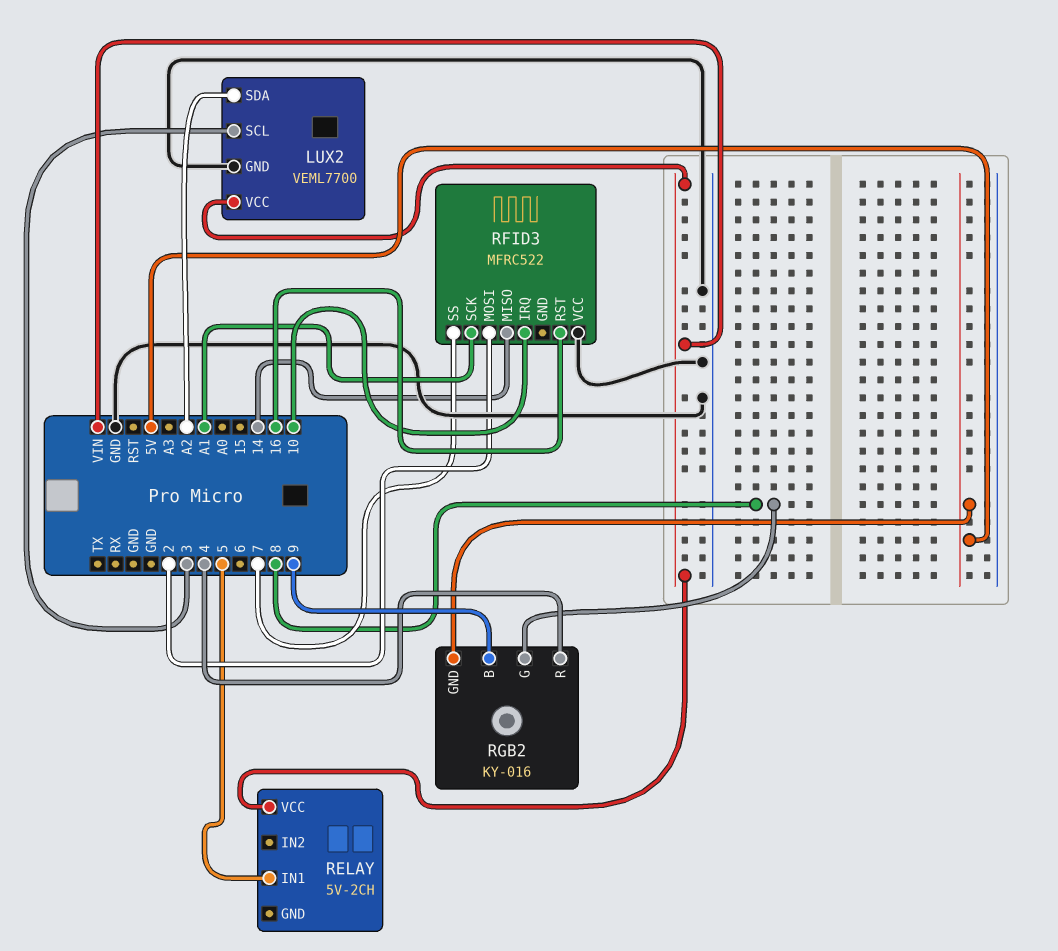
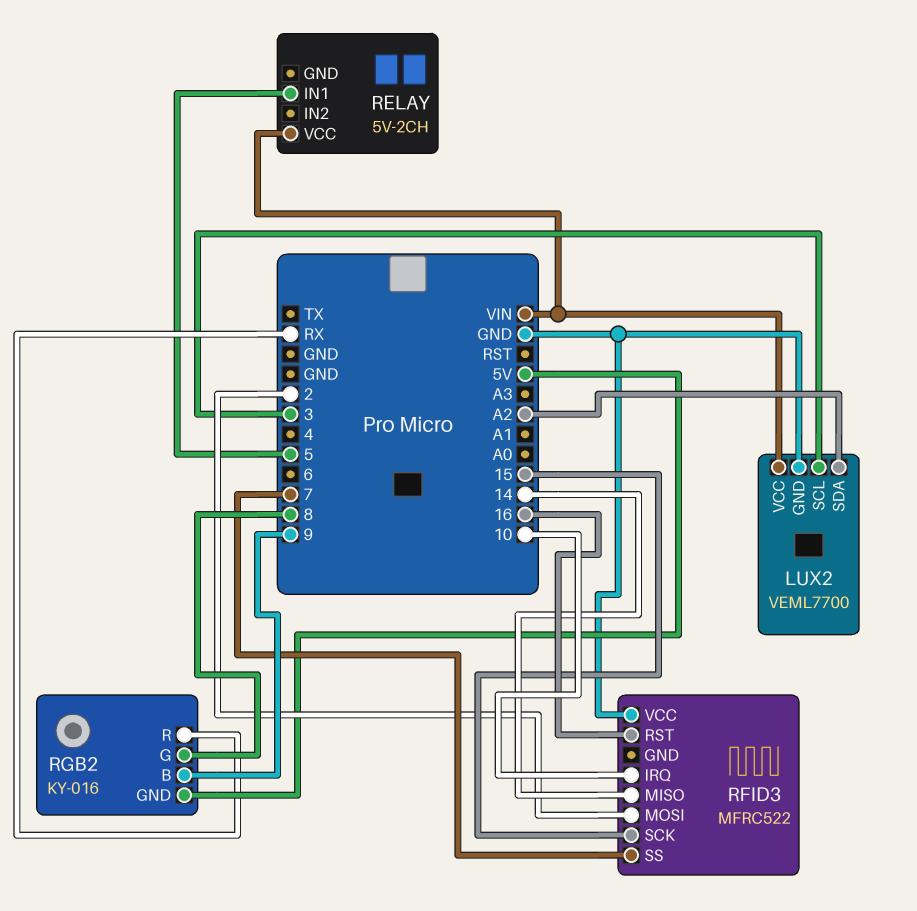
RFID3 pin SCK: A1 -> 15
RGB2 pin R: 4 -> RX

